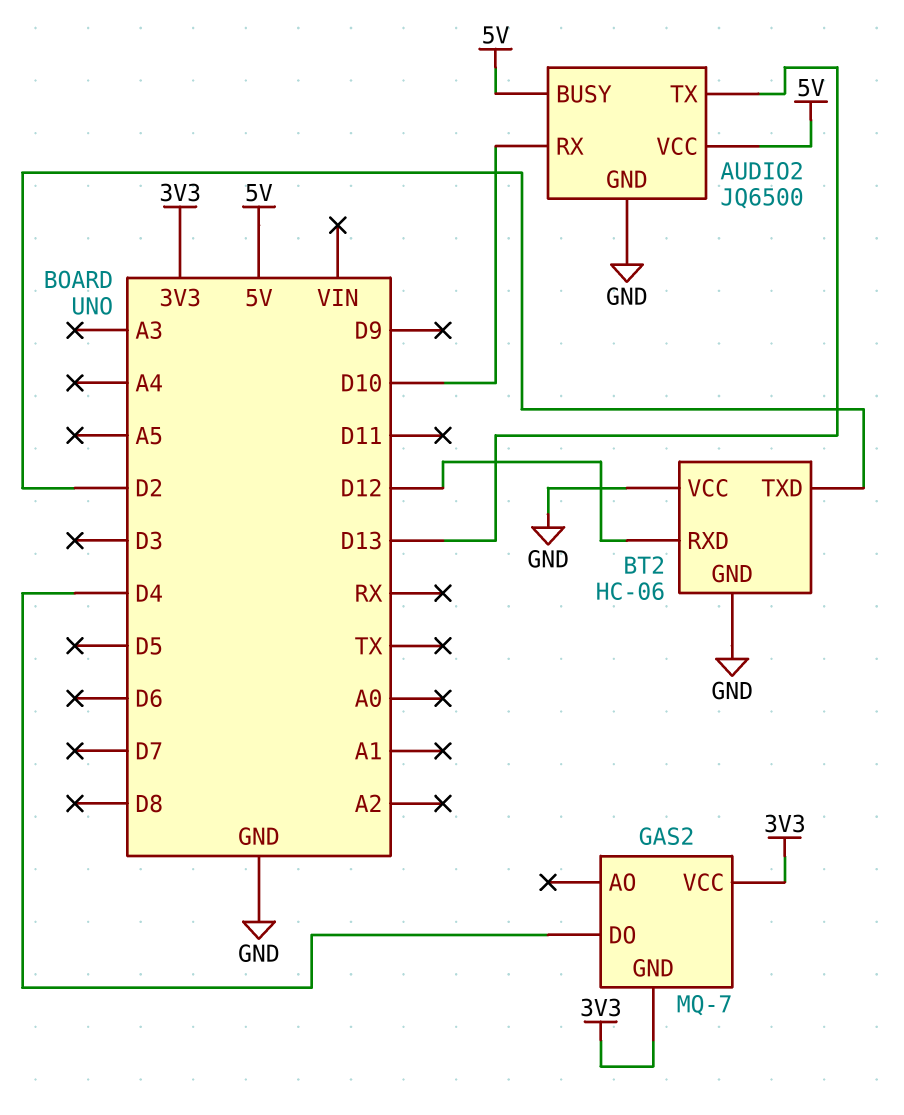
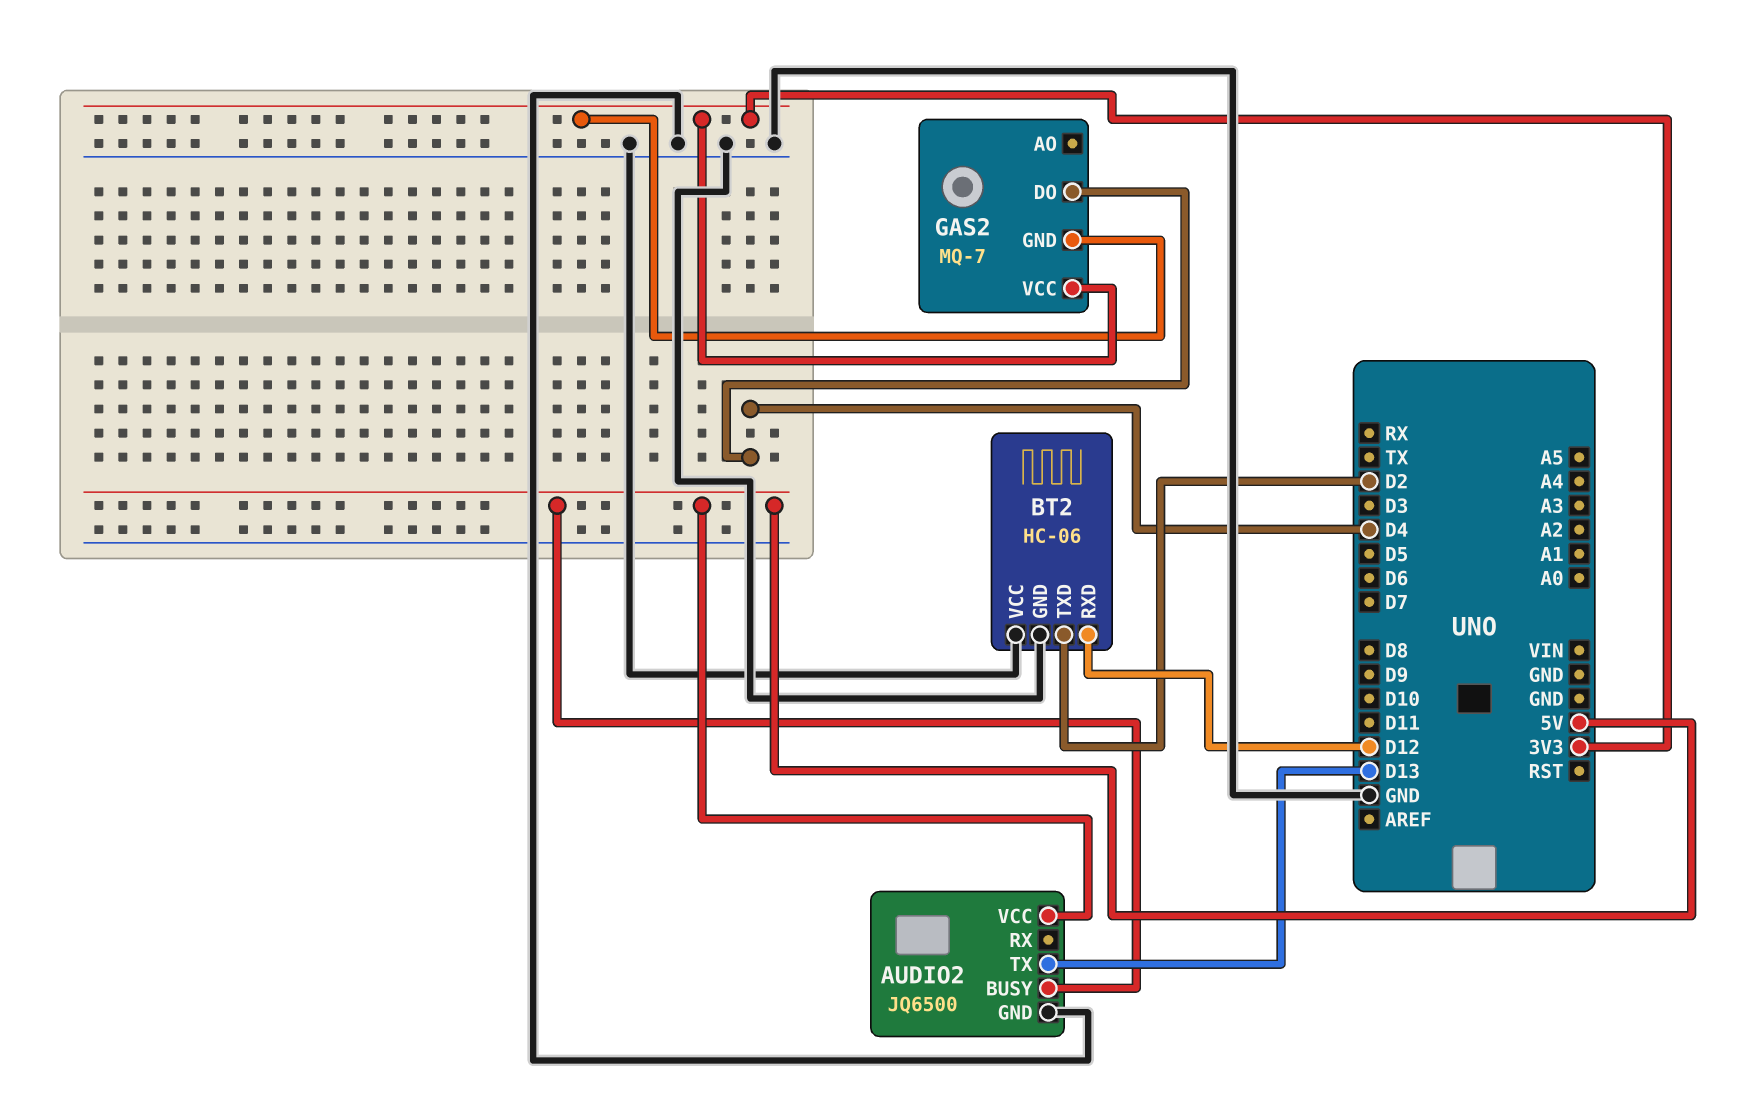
AUDIO2 pin RX: D10 -> none

